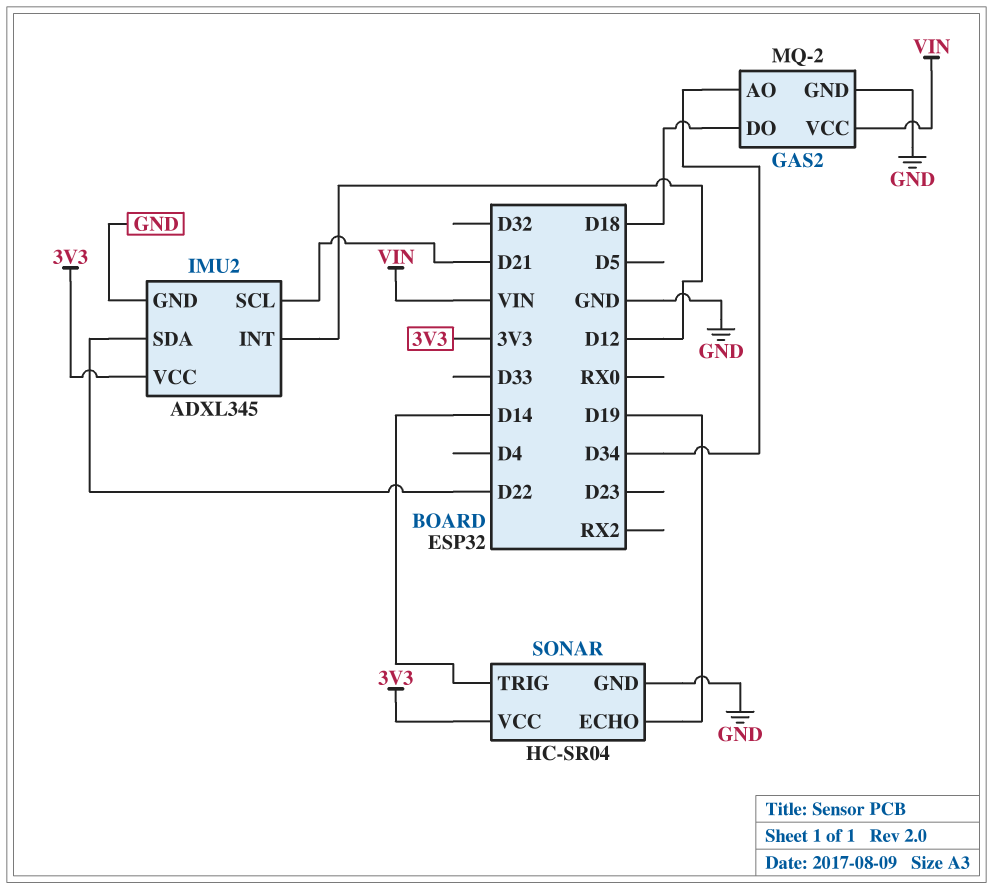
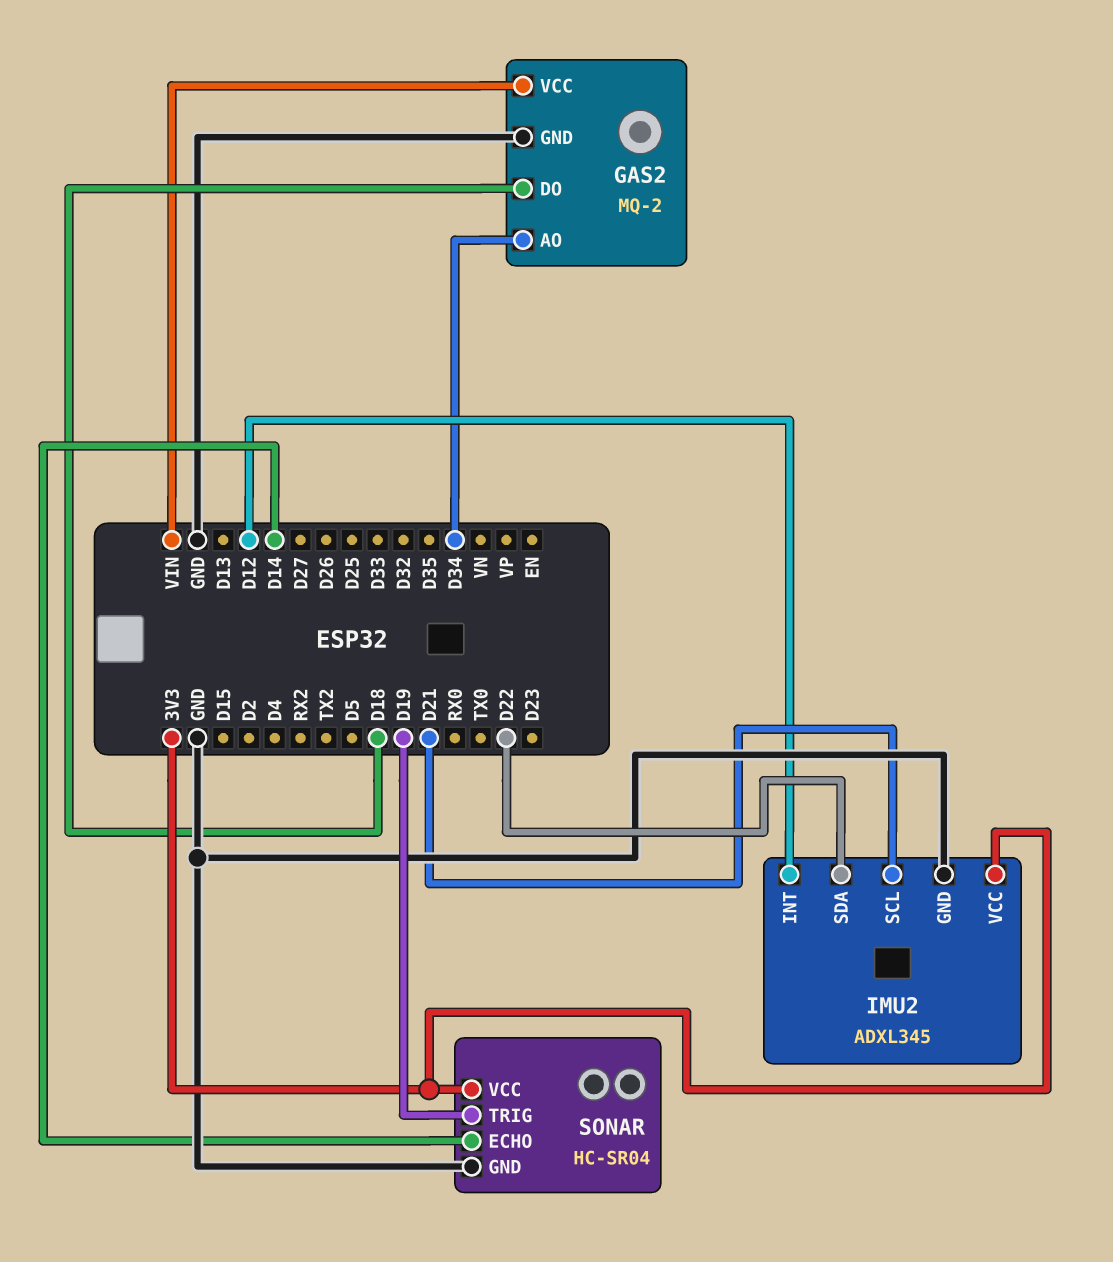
SONAR pin ECHO: D19 -> D14
SONAR pin TRIG: D14 -> D19

